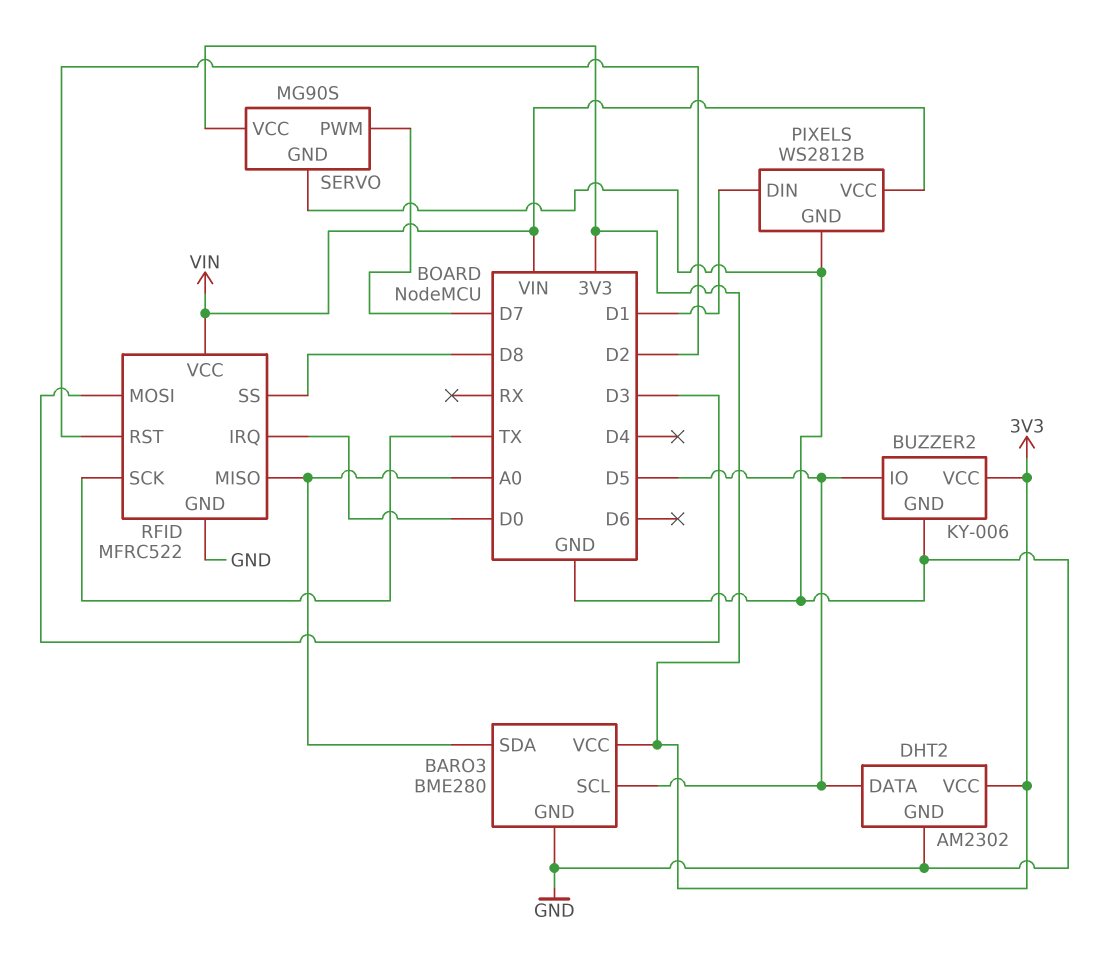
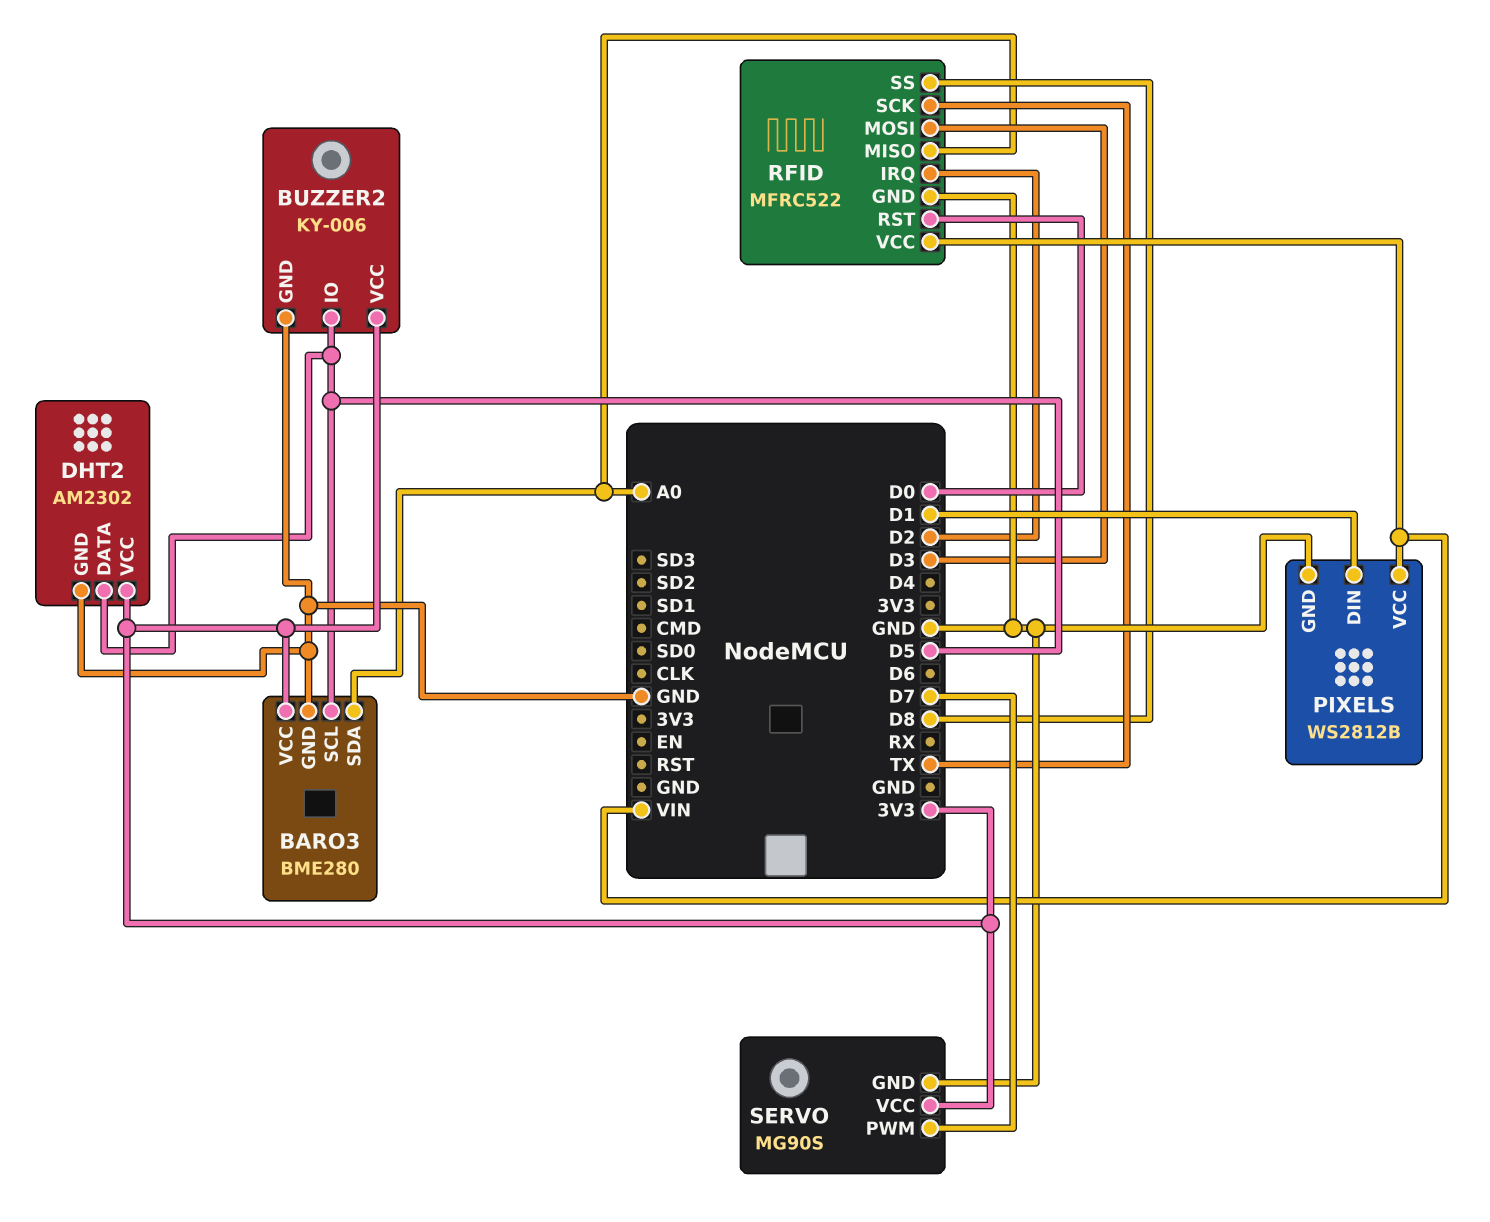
RFID pin IRQ: D0 -> D2
RFID pin RST: D2 -> D0

